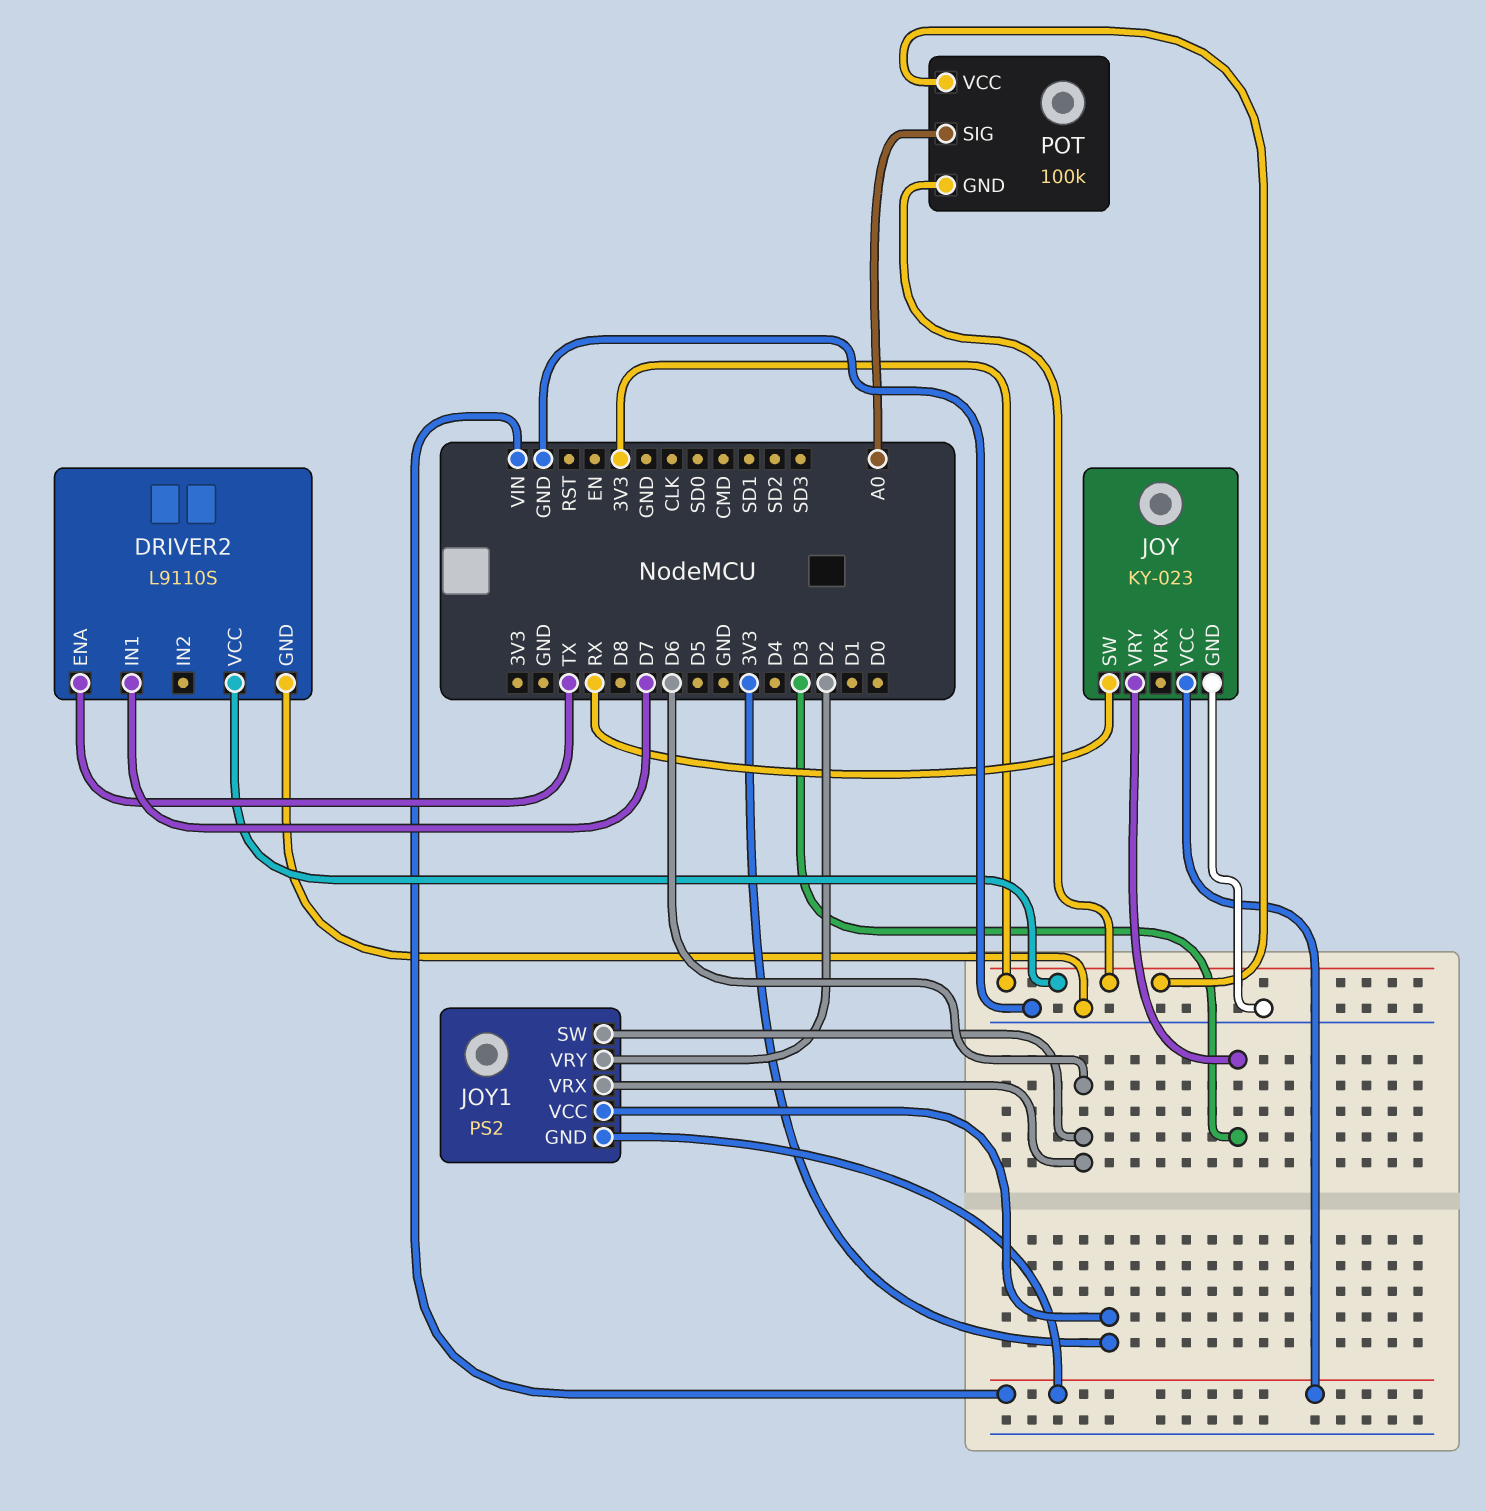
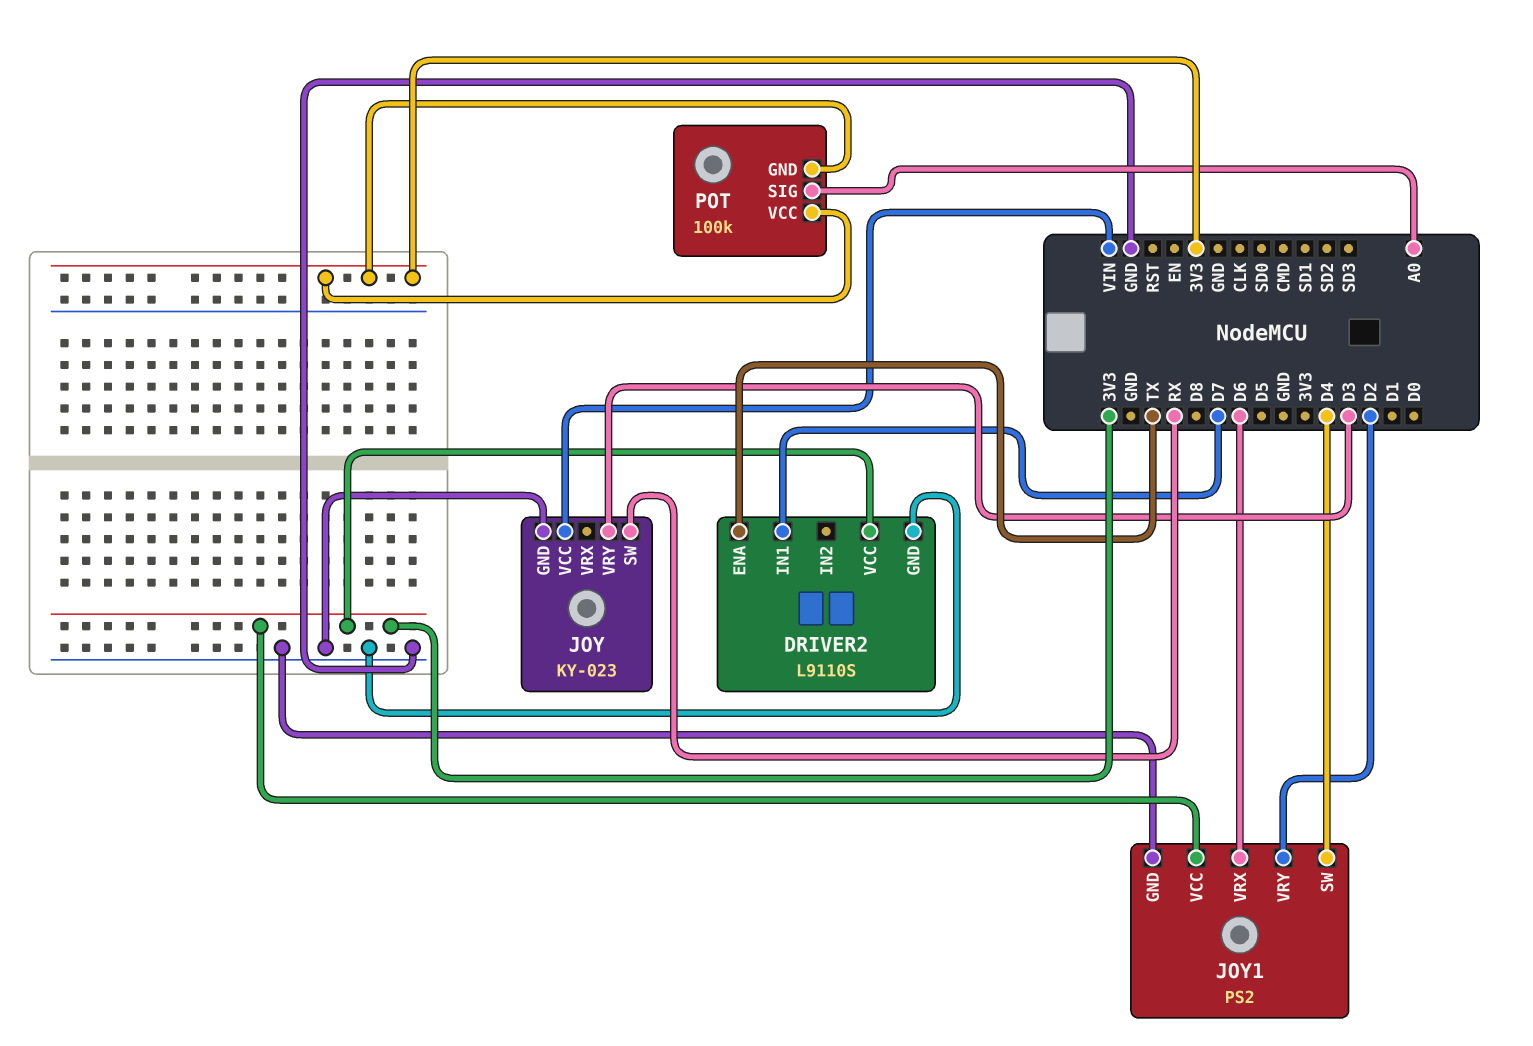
JOY1 pin GND: VIN -> GND
JOY1 pin SW: D6 -> D4

